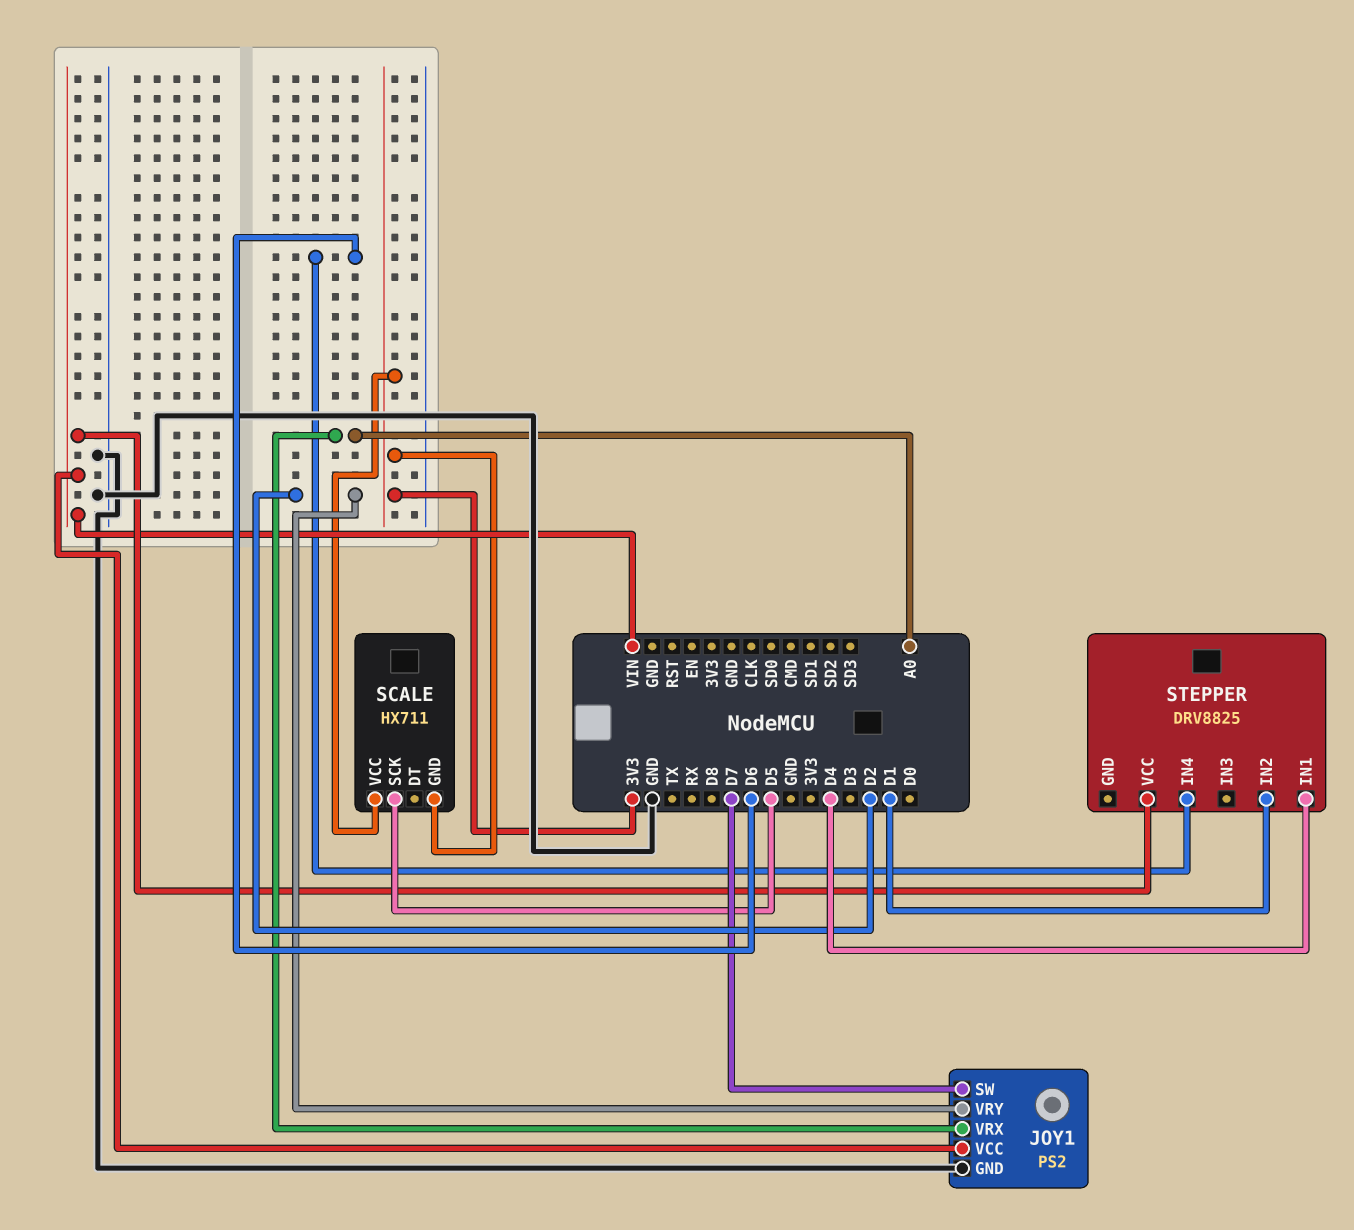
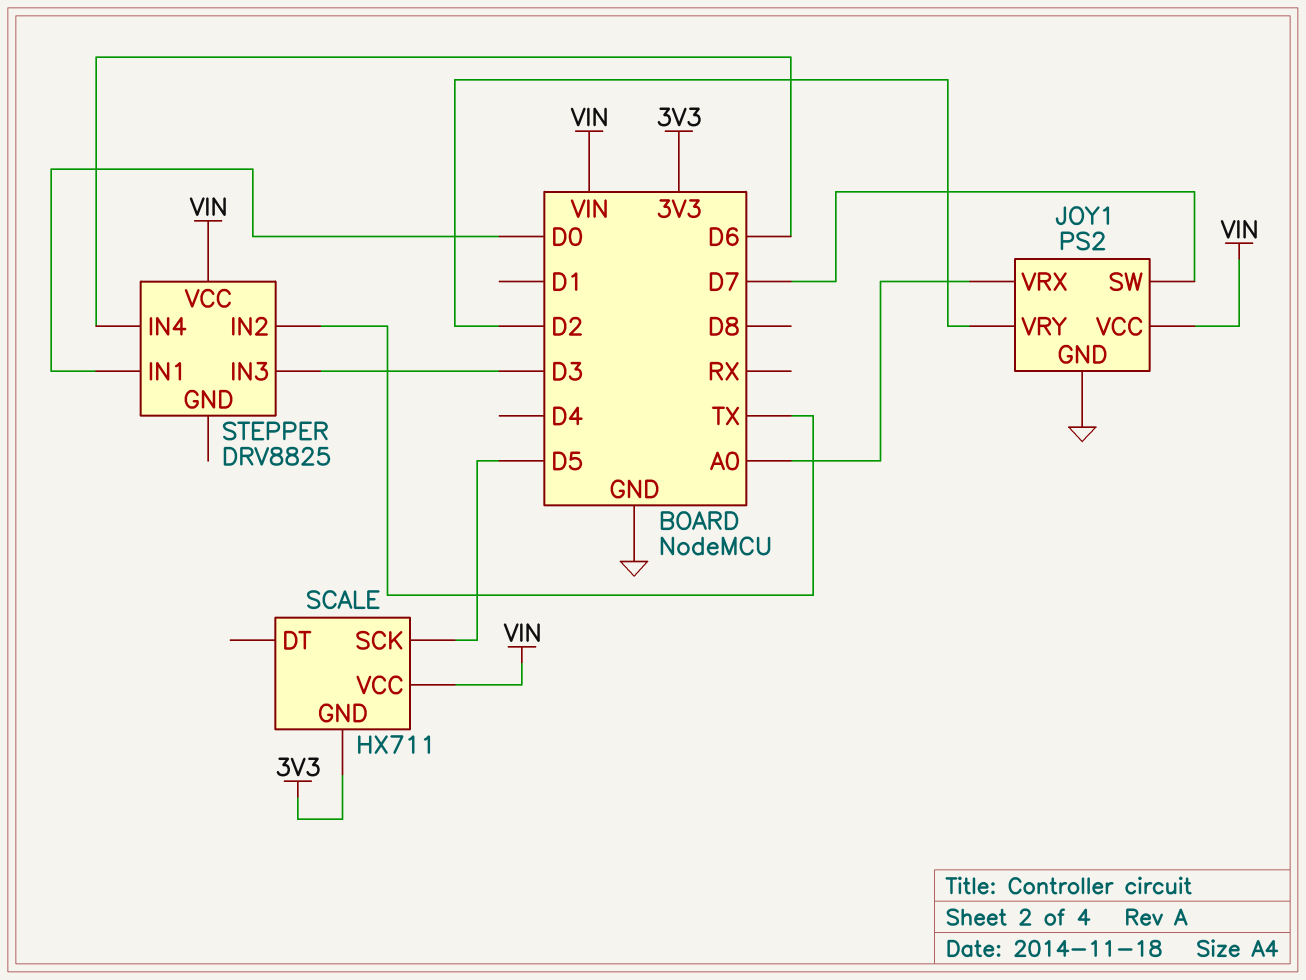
SCALE pin VCC: 3V3 -> VIN
STEPPER pin IN1: D4 -> D0
STEPPER pin IN2: D1 -> TX
STEPPER pin IN3: none -> D3

